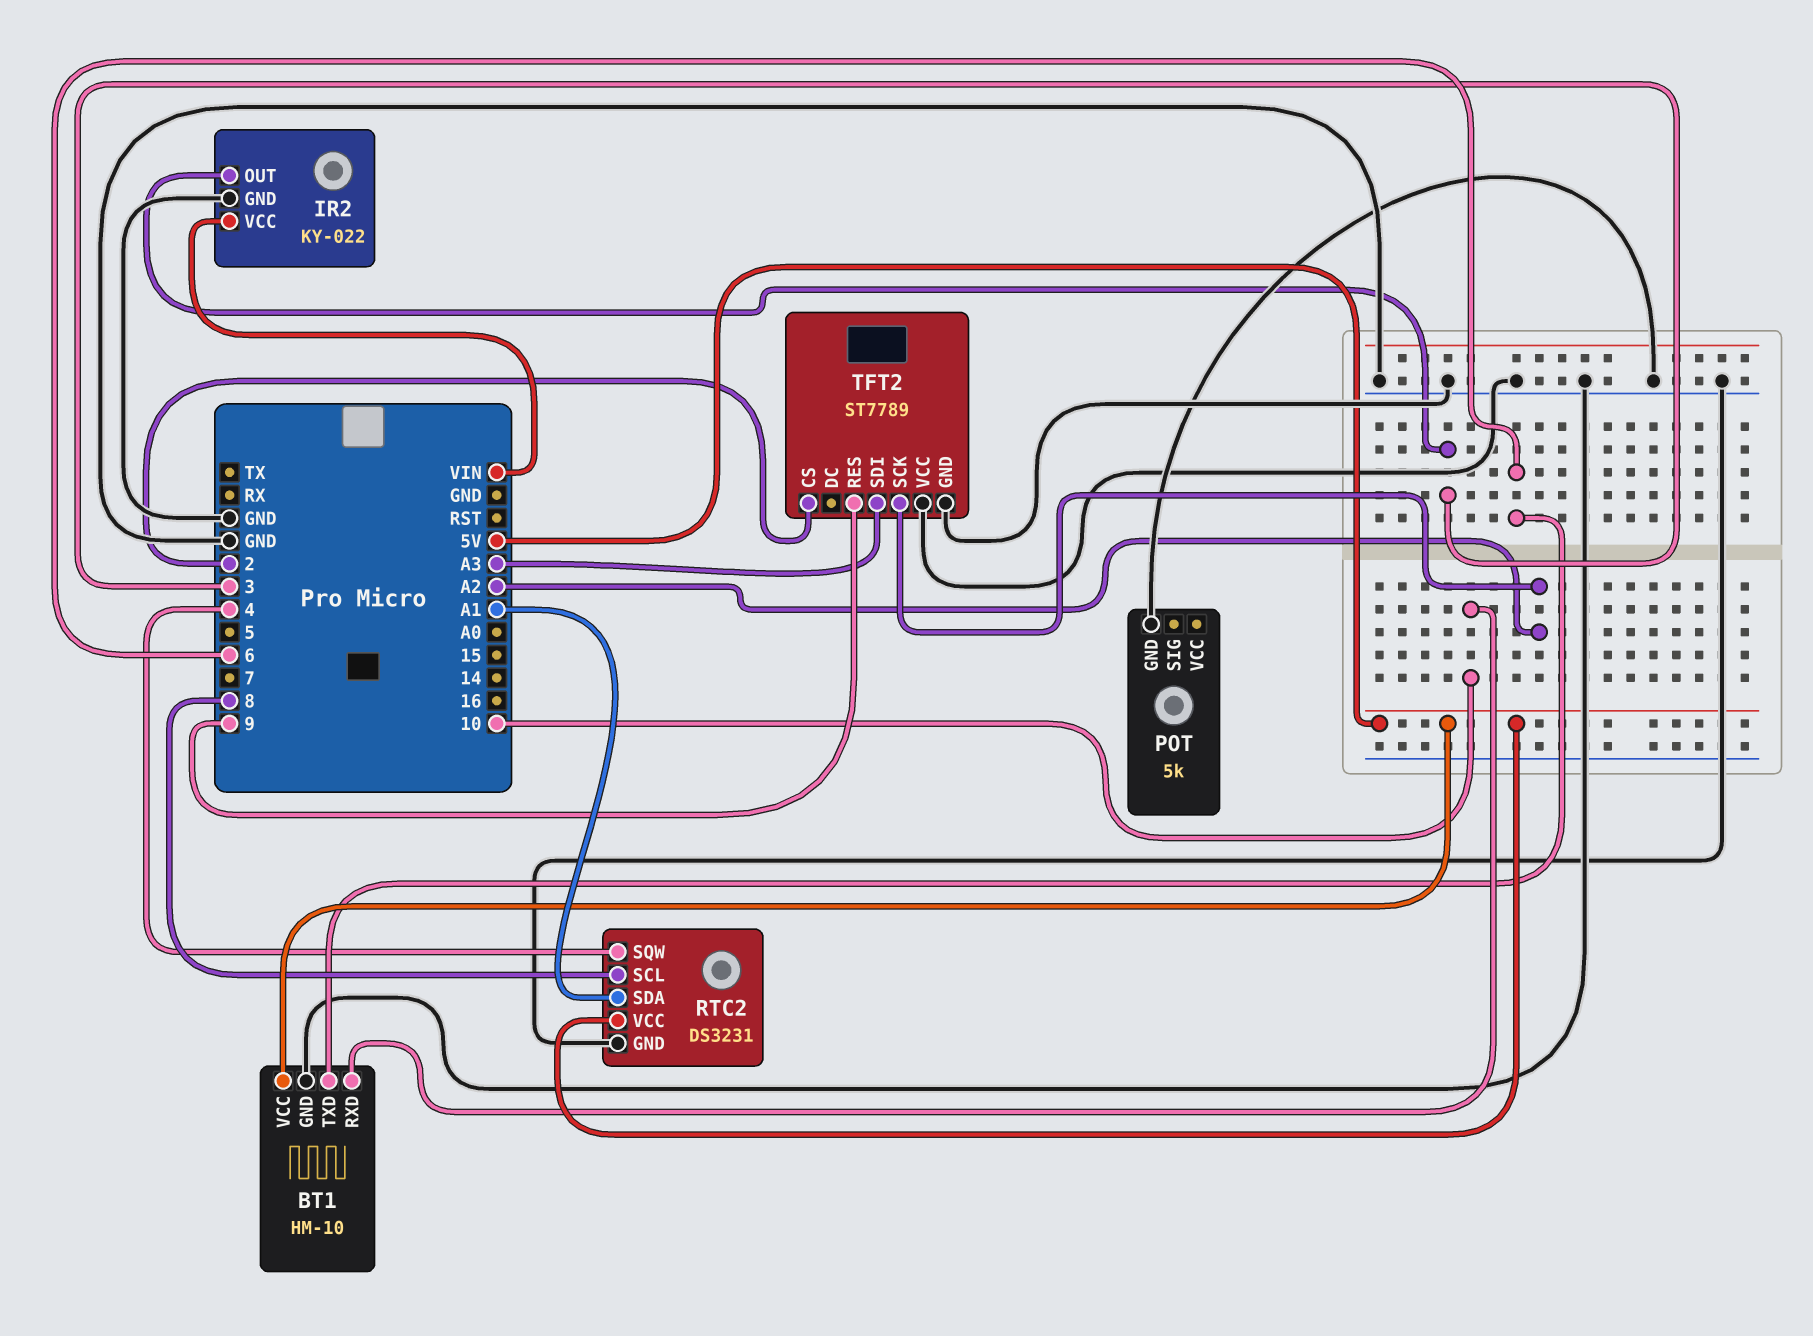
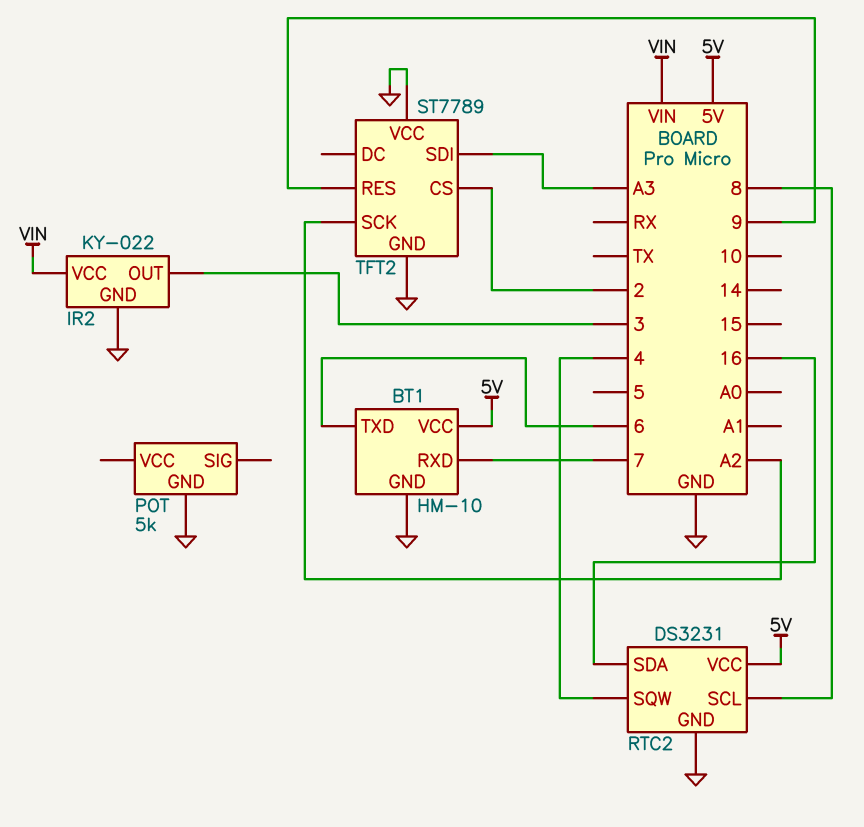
BT1 pin RXD: 10 -> 7
RTC2 pin SDA: A1 -> 16

